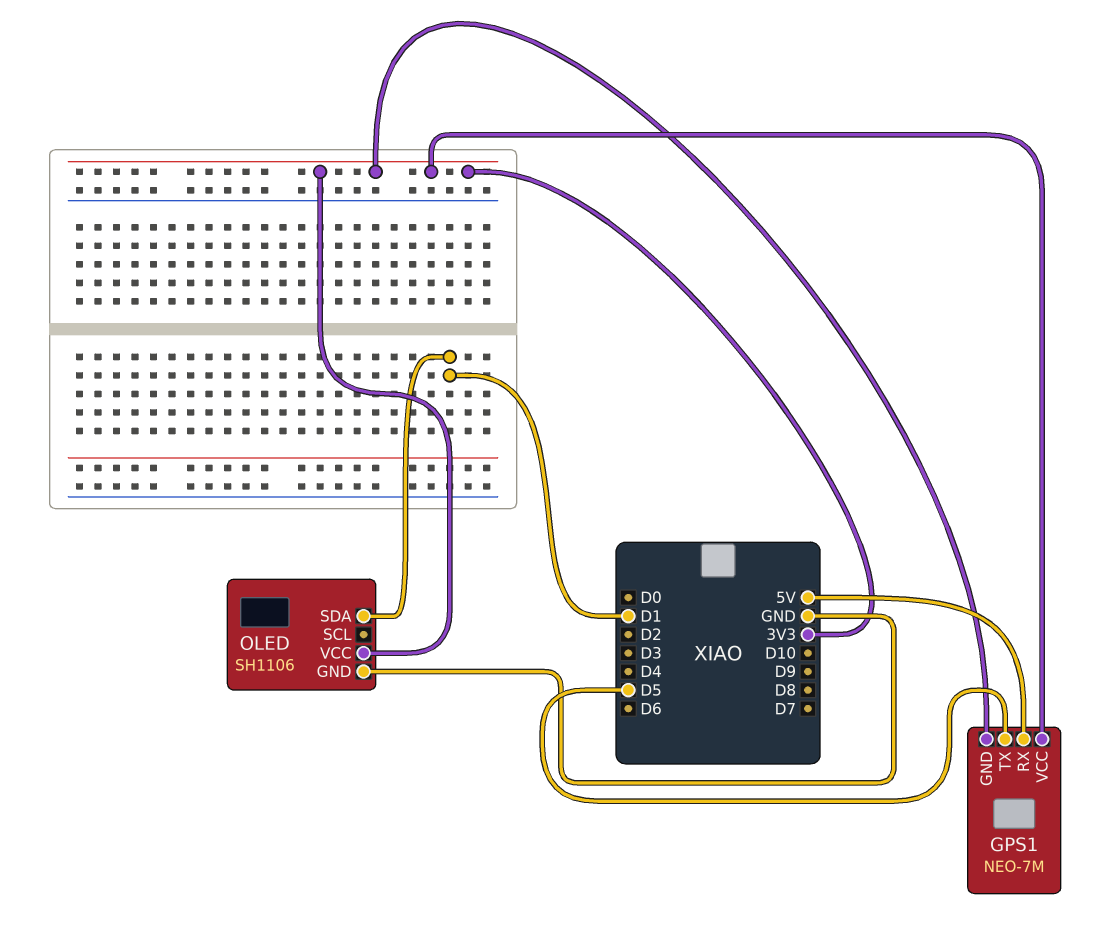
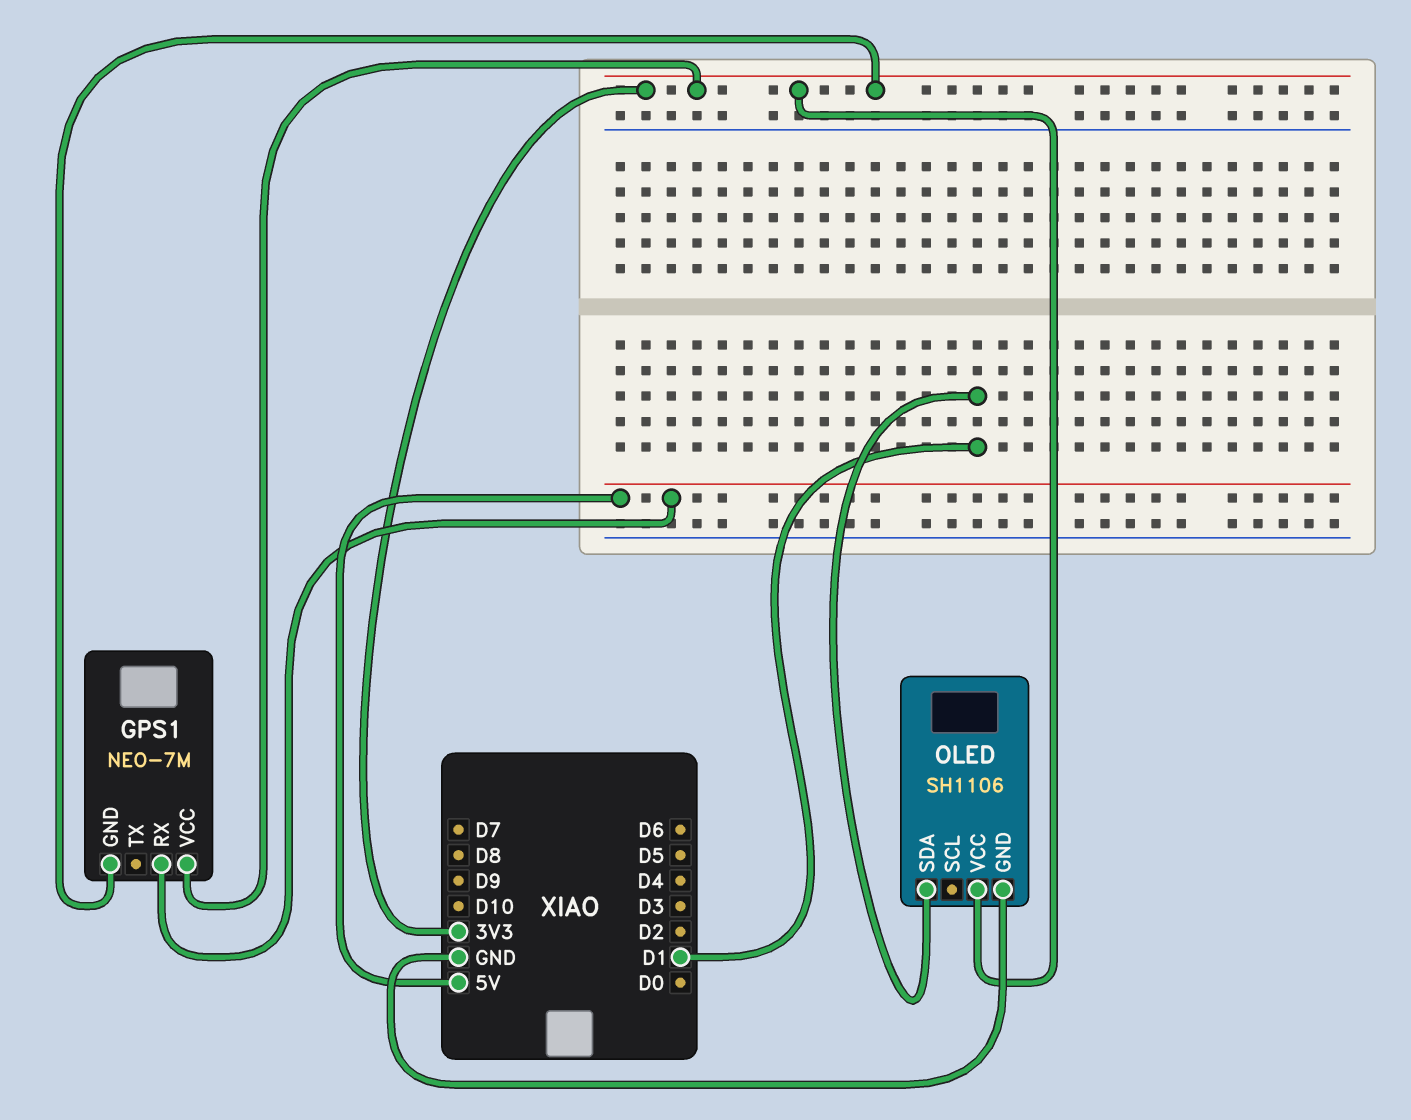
GPS1 pin TX: D5 -> none

